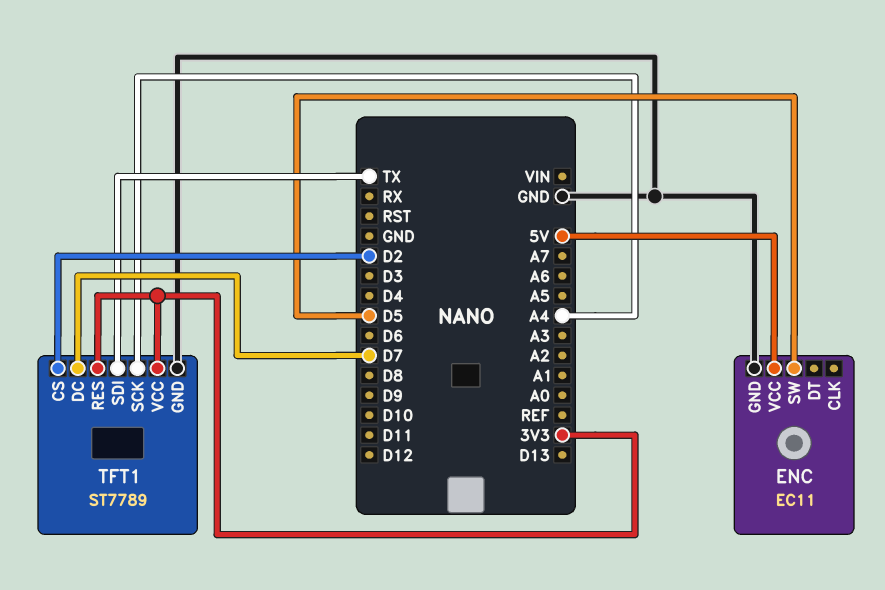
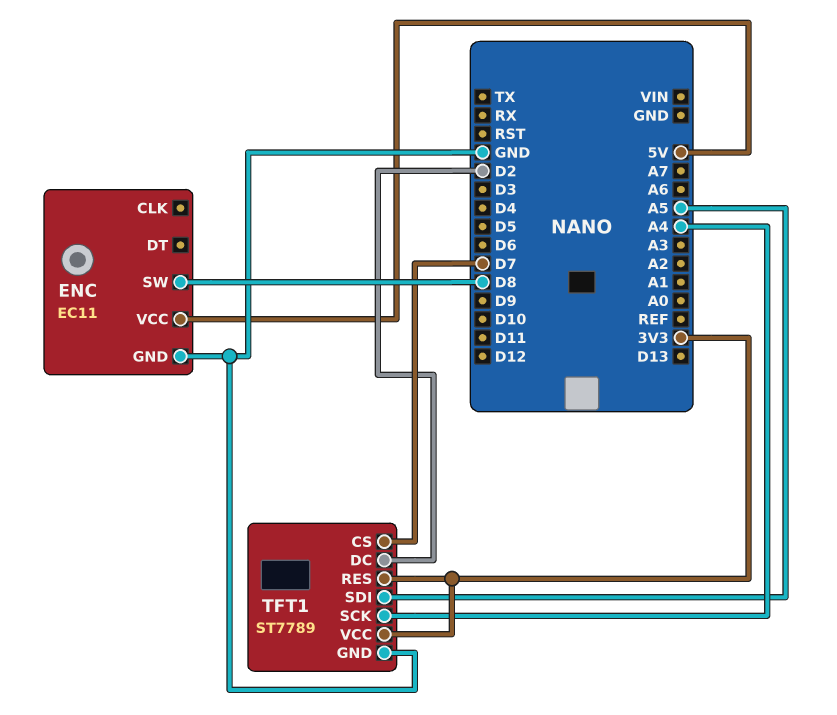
ENC pin SW: D5 -> D8
TFT1 pin CS: D2 -> D7
TFT1 pin DC: D7 -> D2
TFT1 pin SDI: TX -> A5

